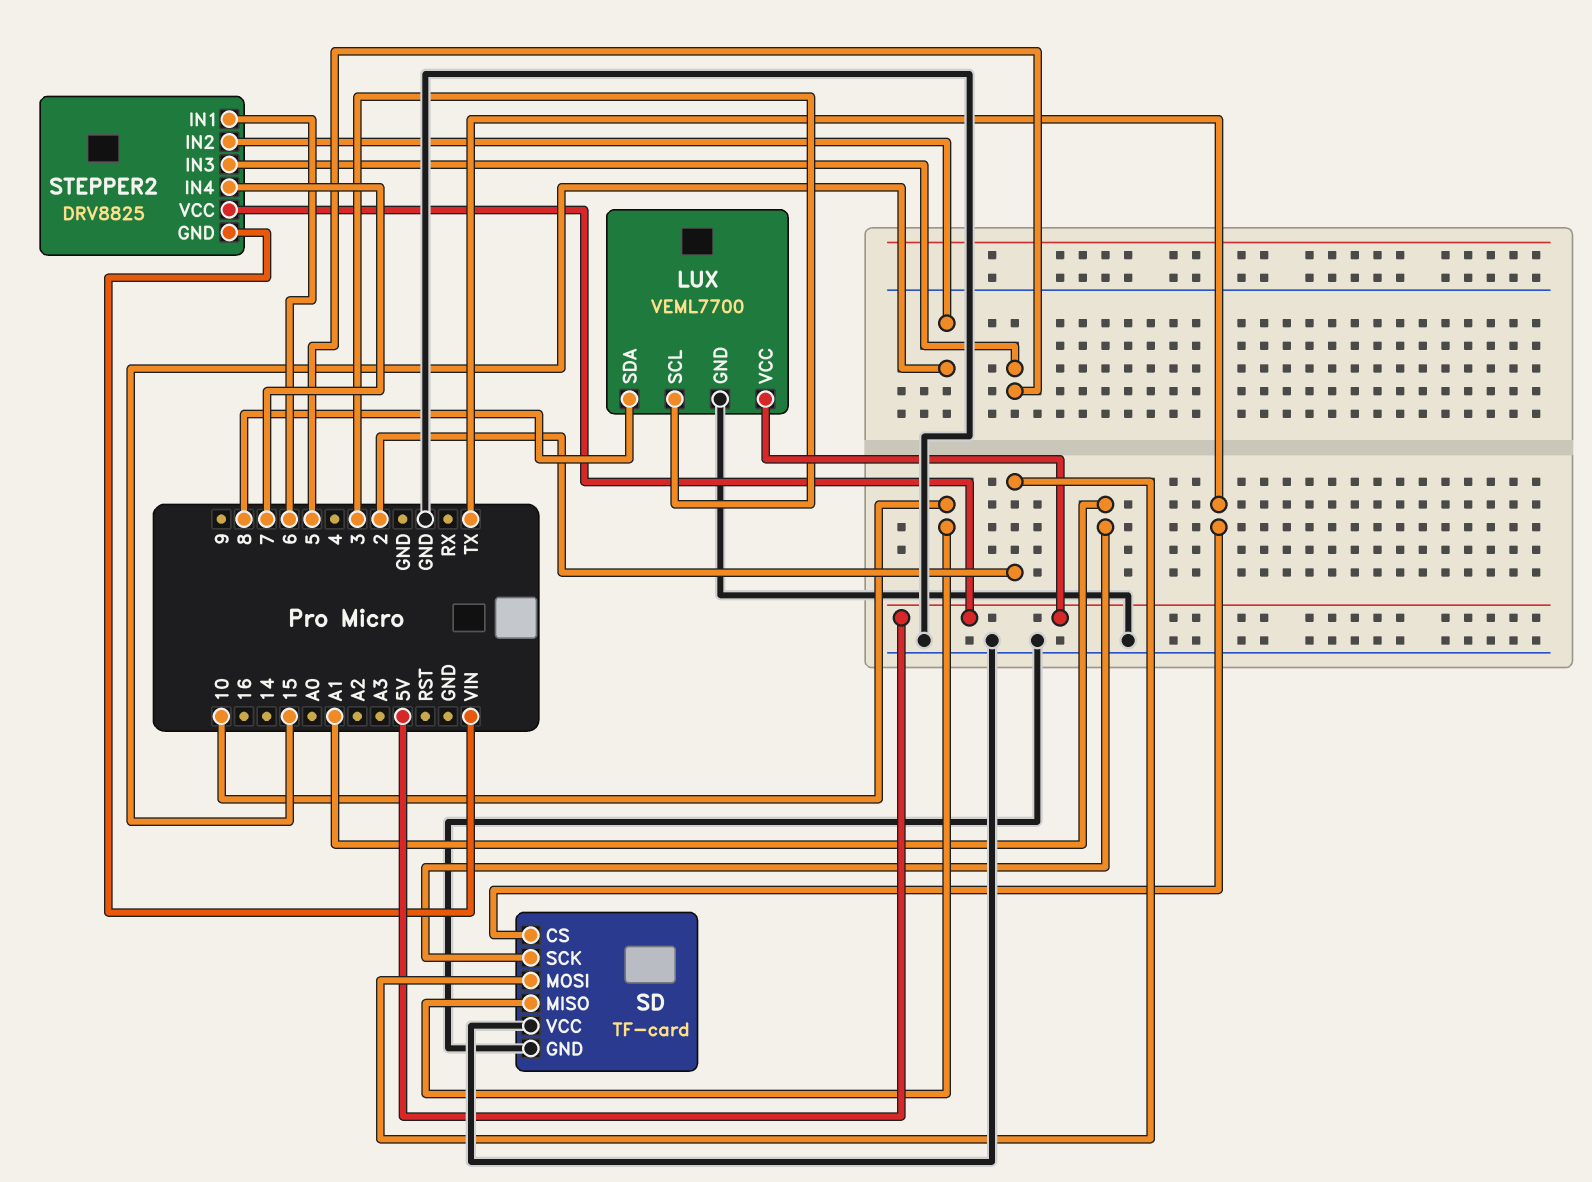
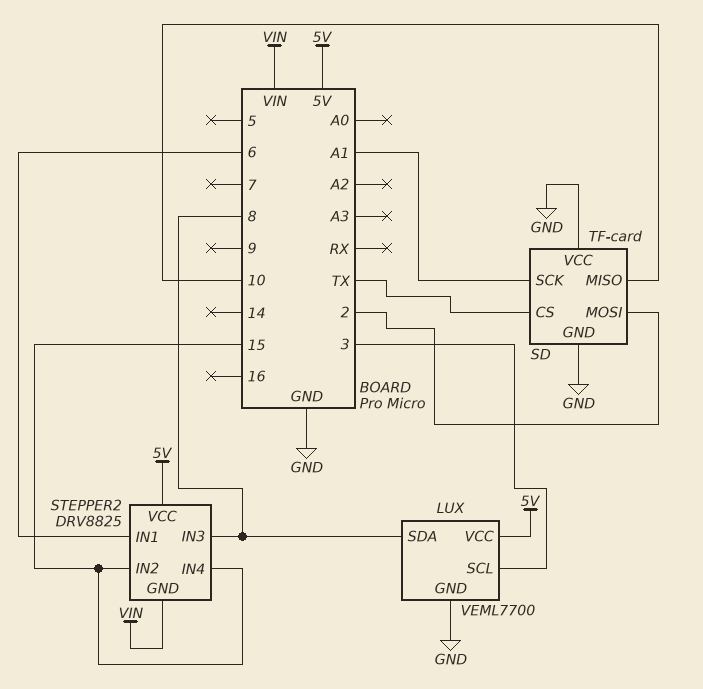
STEPPER2 pin IN3: 5 -> 8
STEPPER2 pin IN4: 7 -> 15

